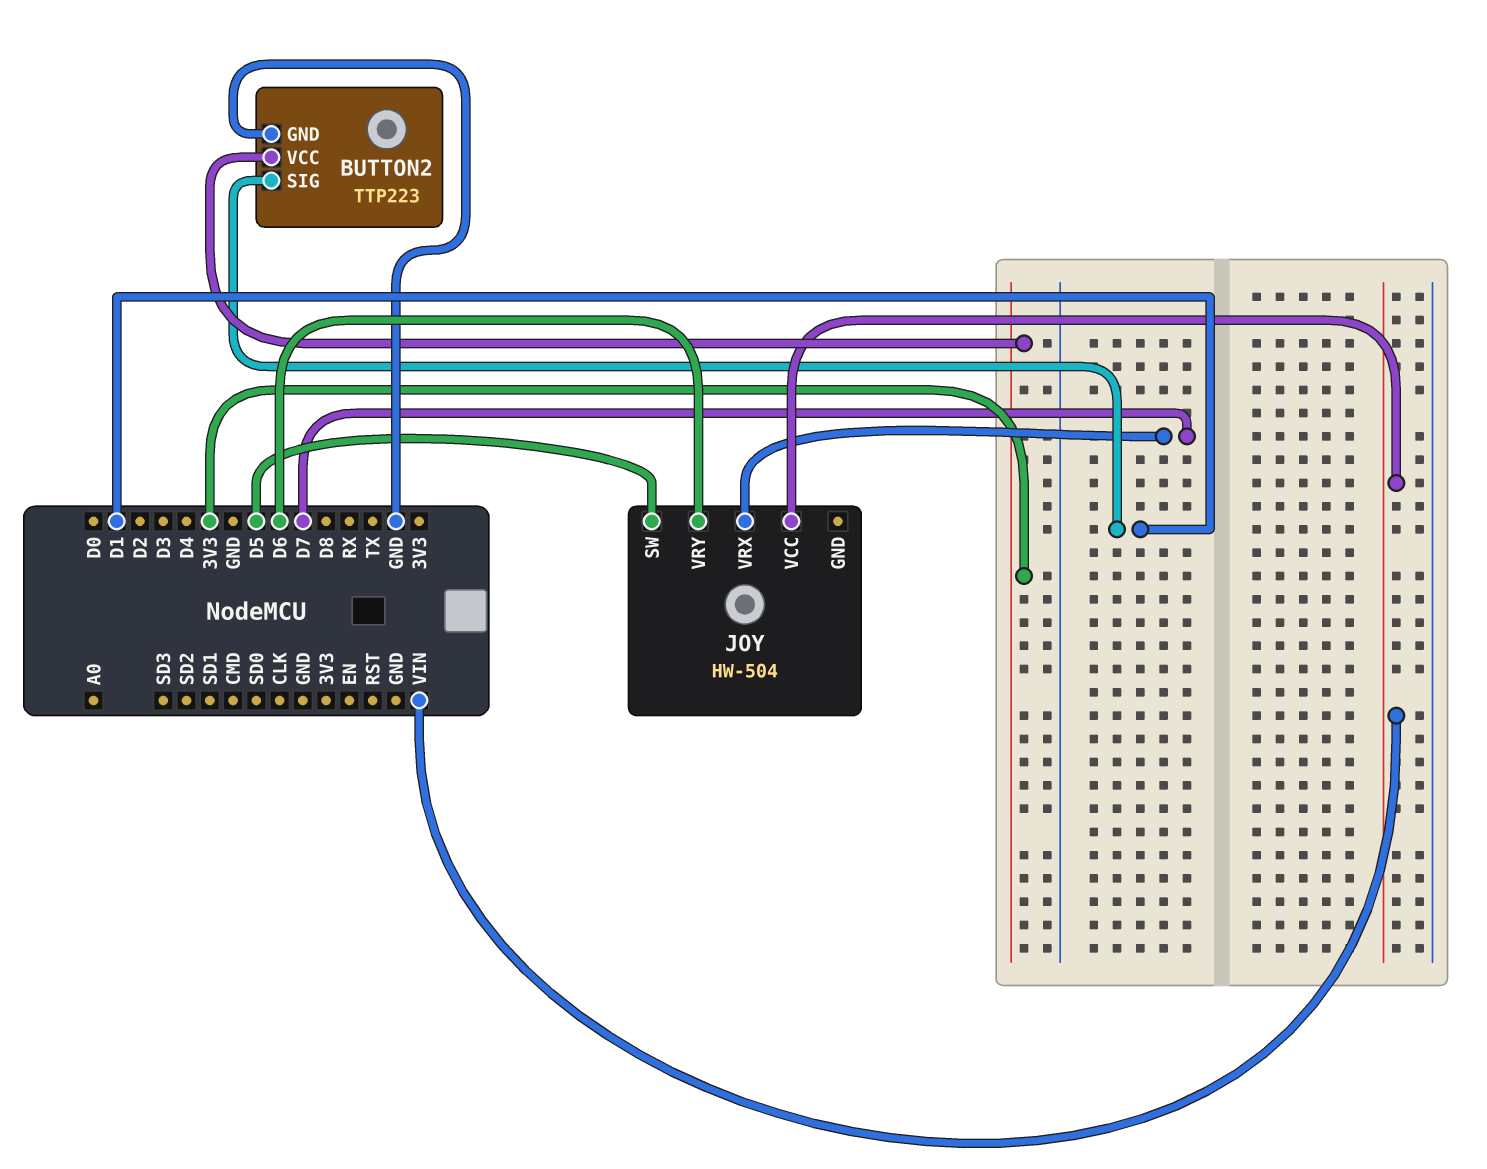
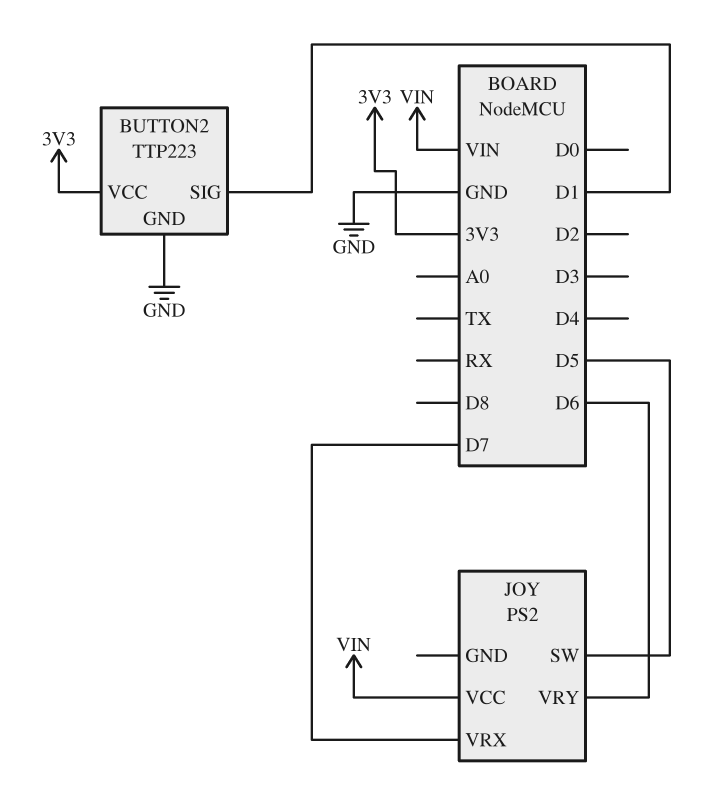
JOY: HW-504 -> PS2

